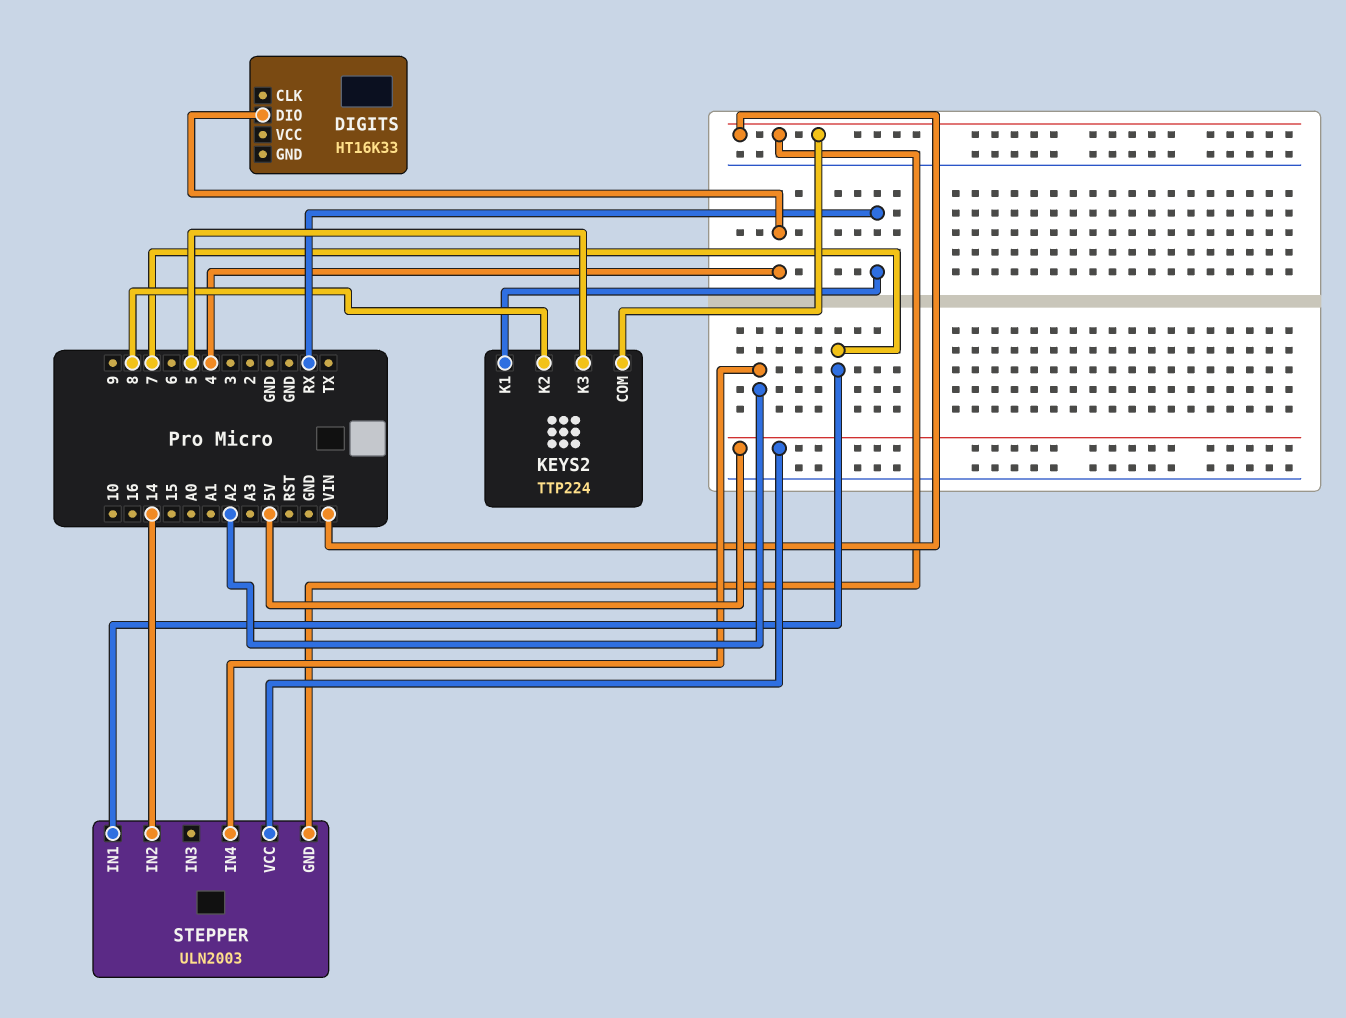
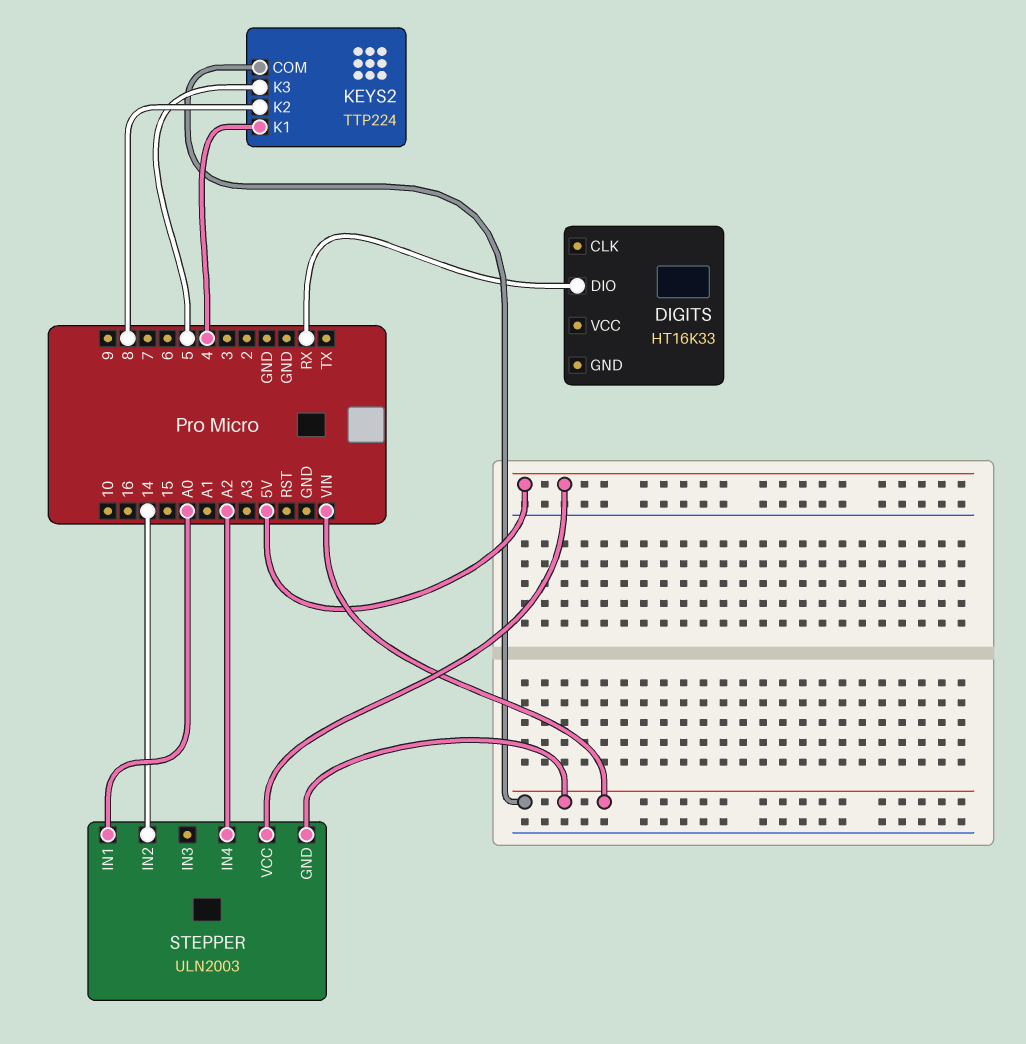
DIGITS pin DIO: 4 -> RX
KEYS2 pin K1: RX -> 4
STEPPER pin IN1: 7 -> A0

